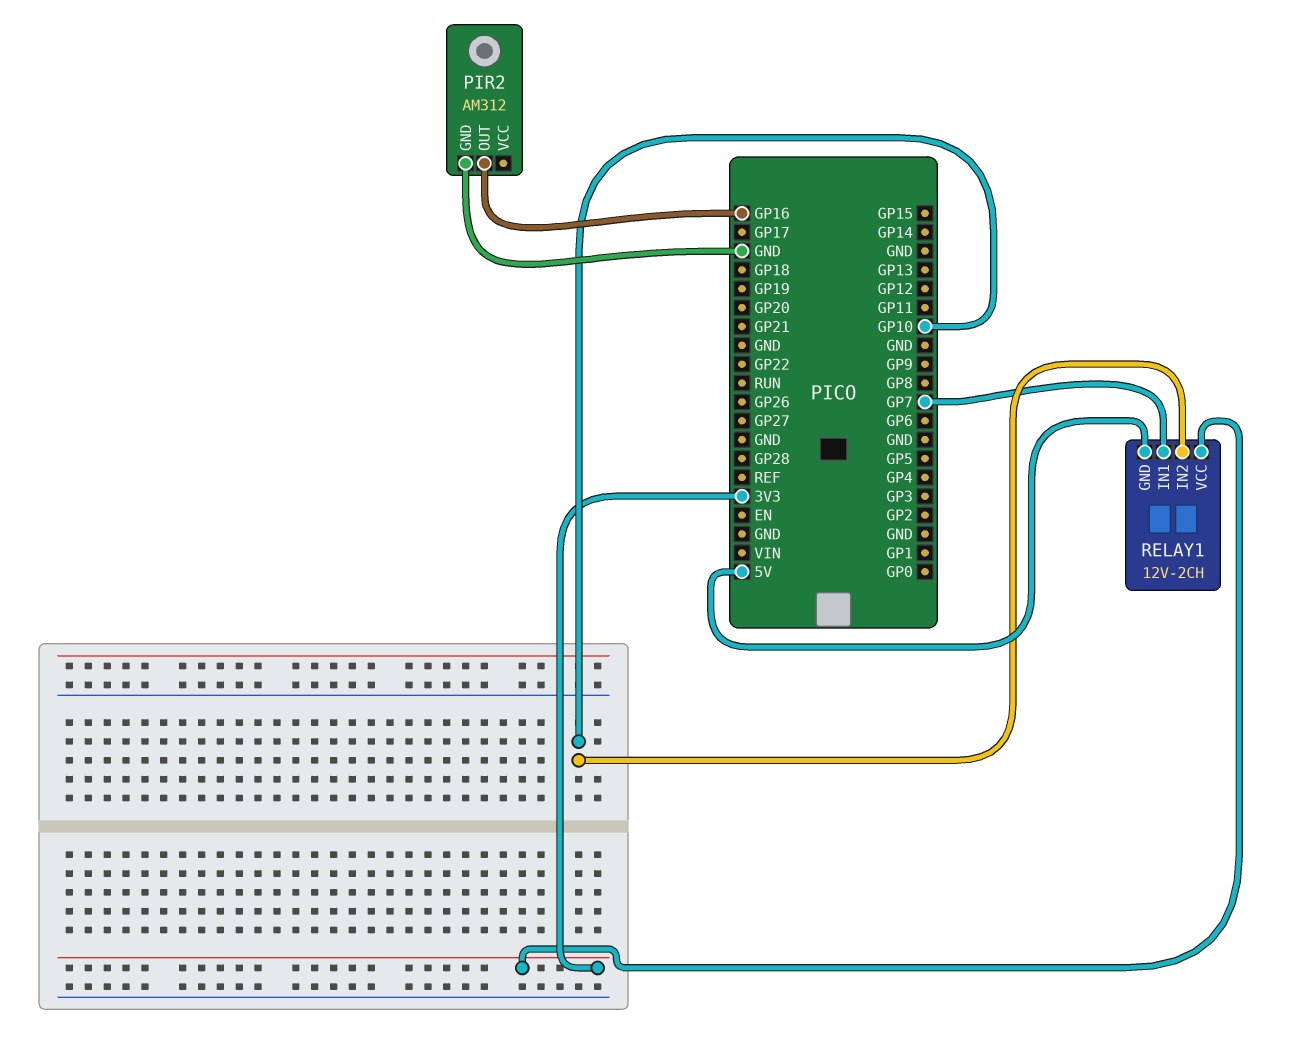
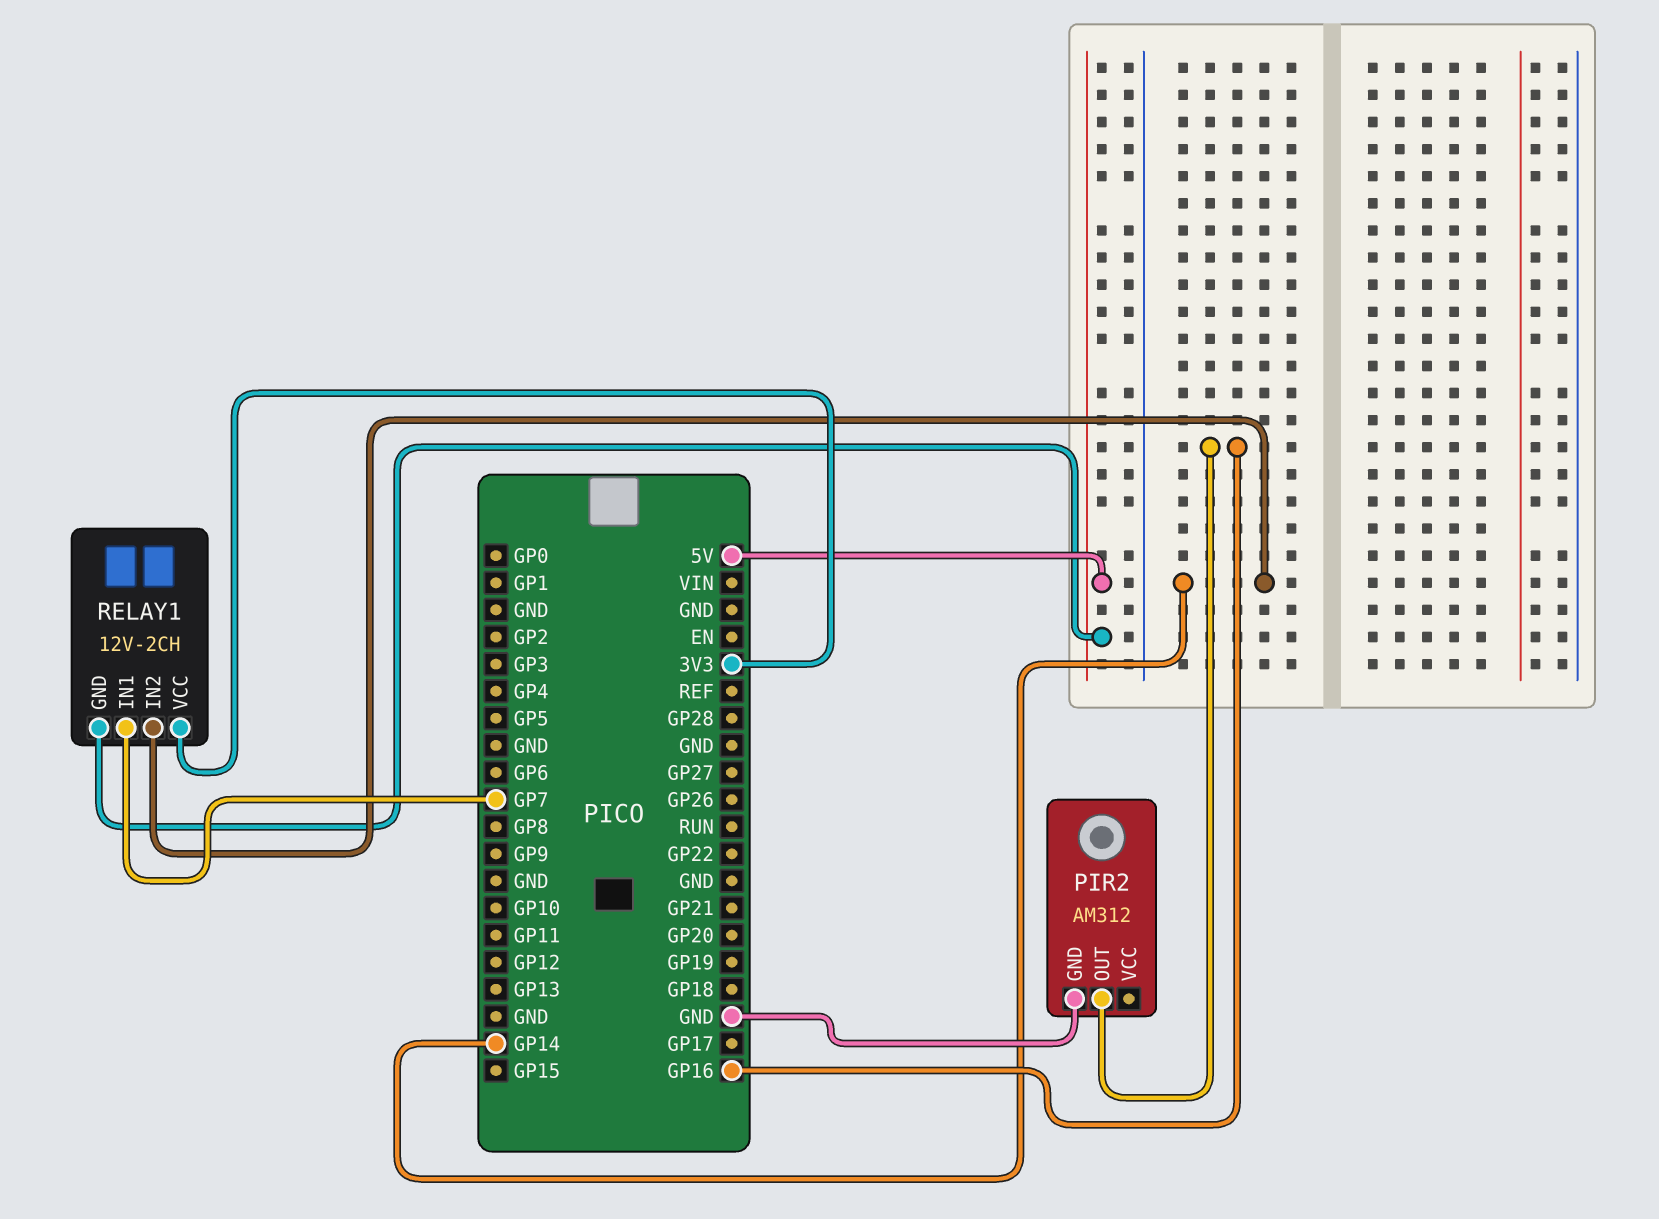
RELAY1 pin IN2: GP10 -> GP14

